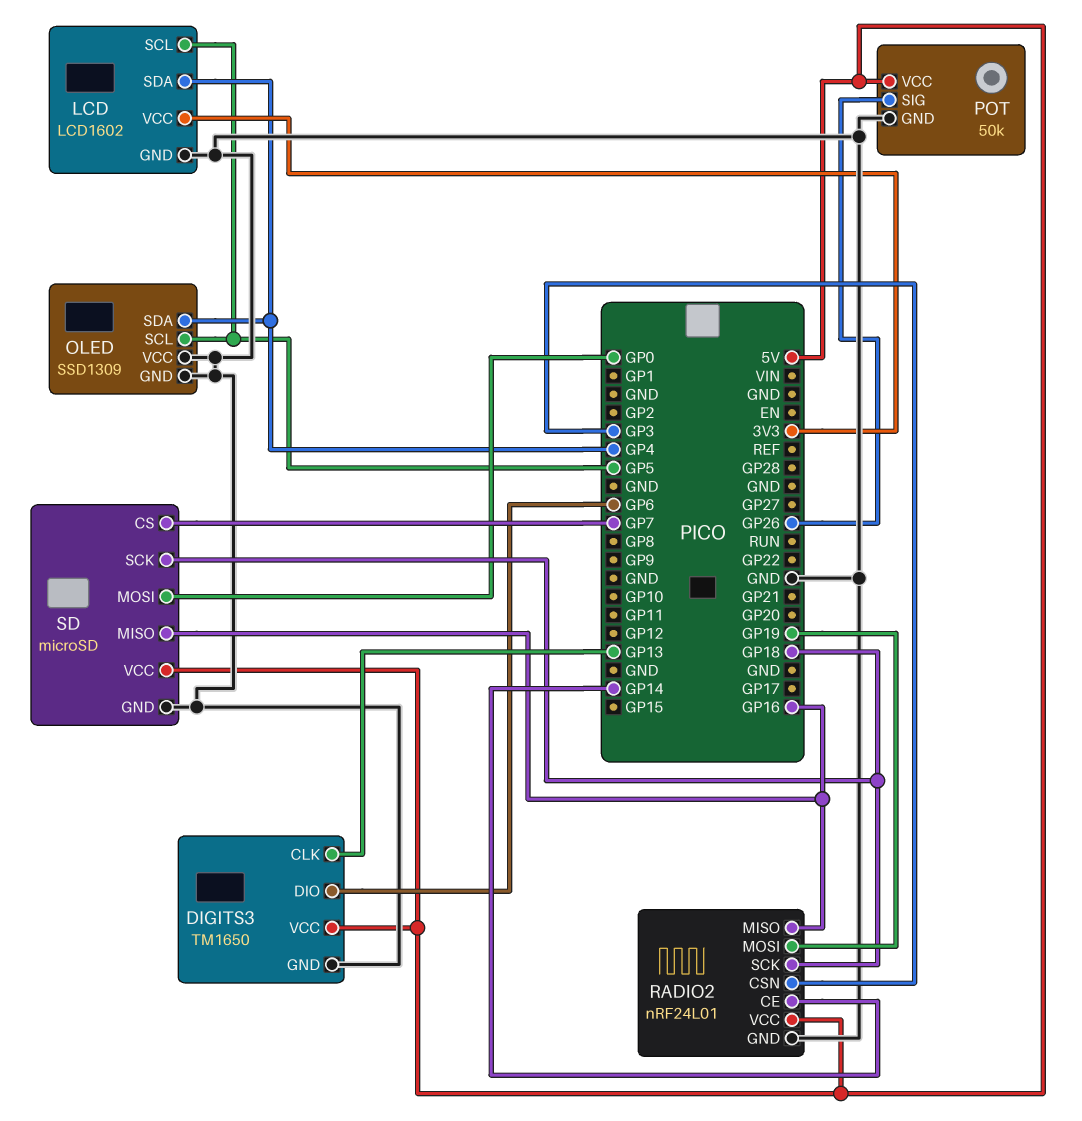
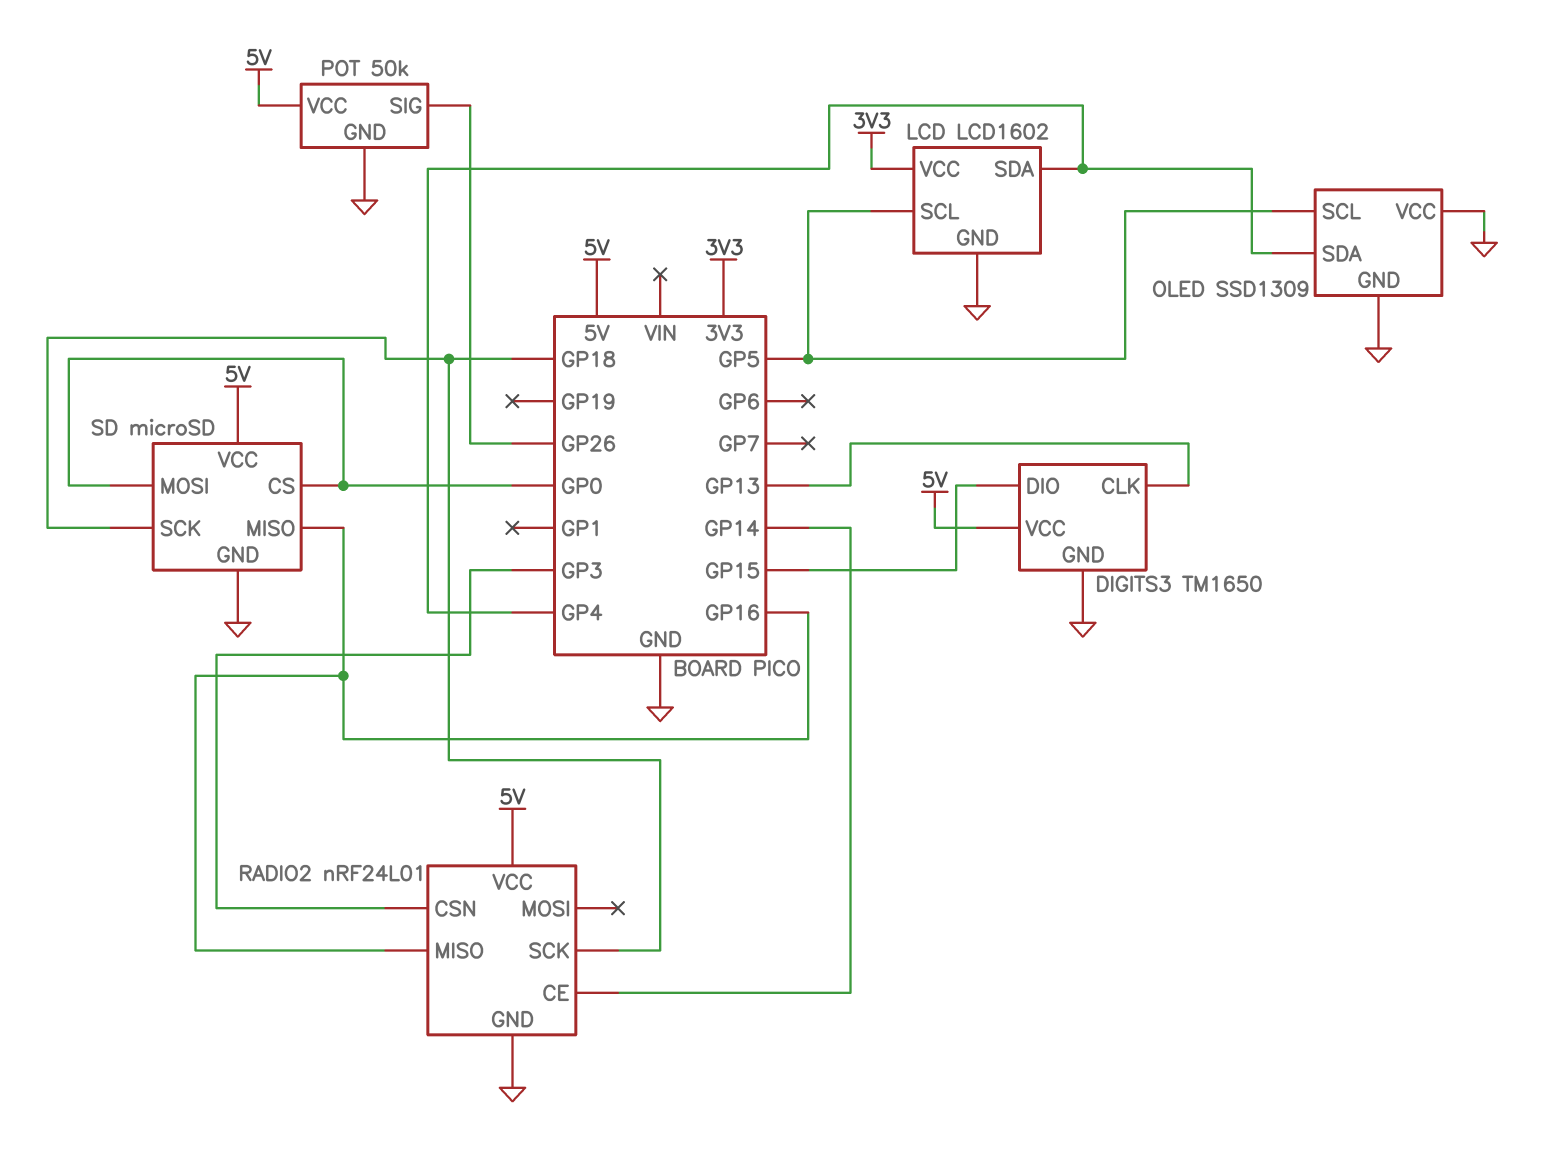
DIGITS3 pin DIO: GP6 -> GP15
RADIO2 pin MOSI: GP19 -> none
SD pin CS: GP7 -> GP0

